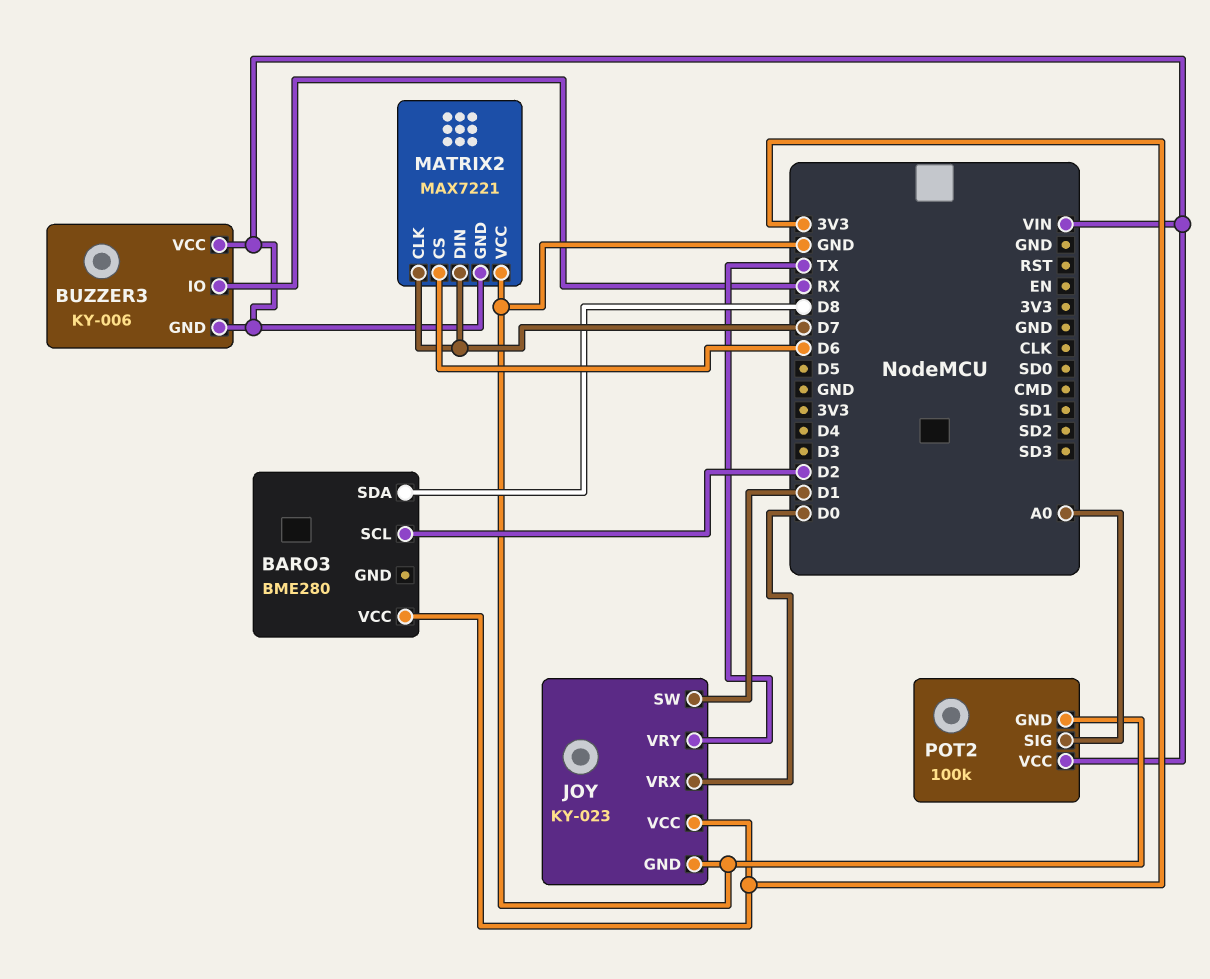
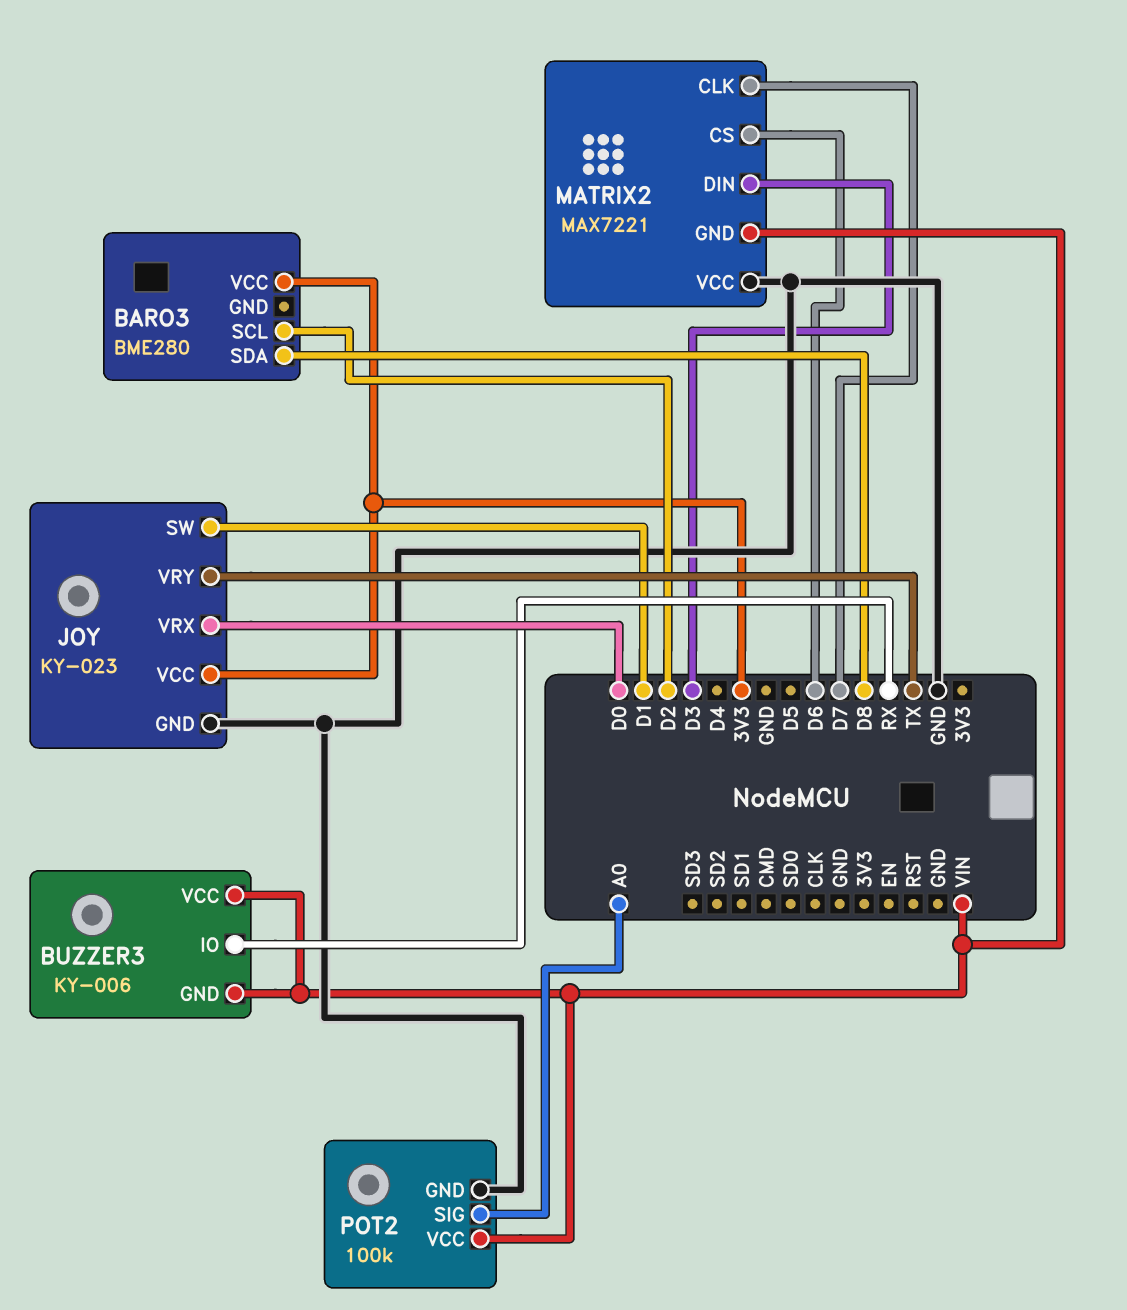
MATRIX2 pin DIN: D7 -> D3

